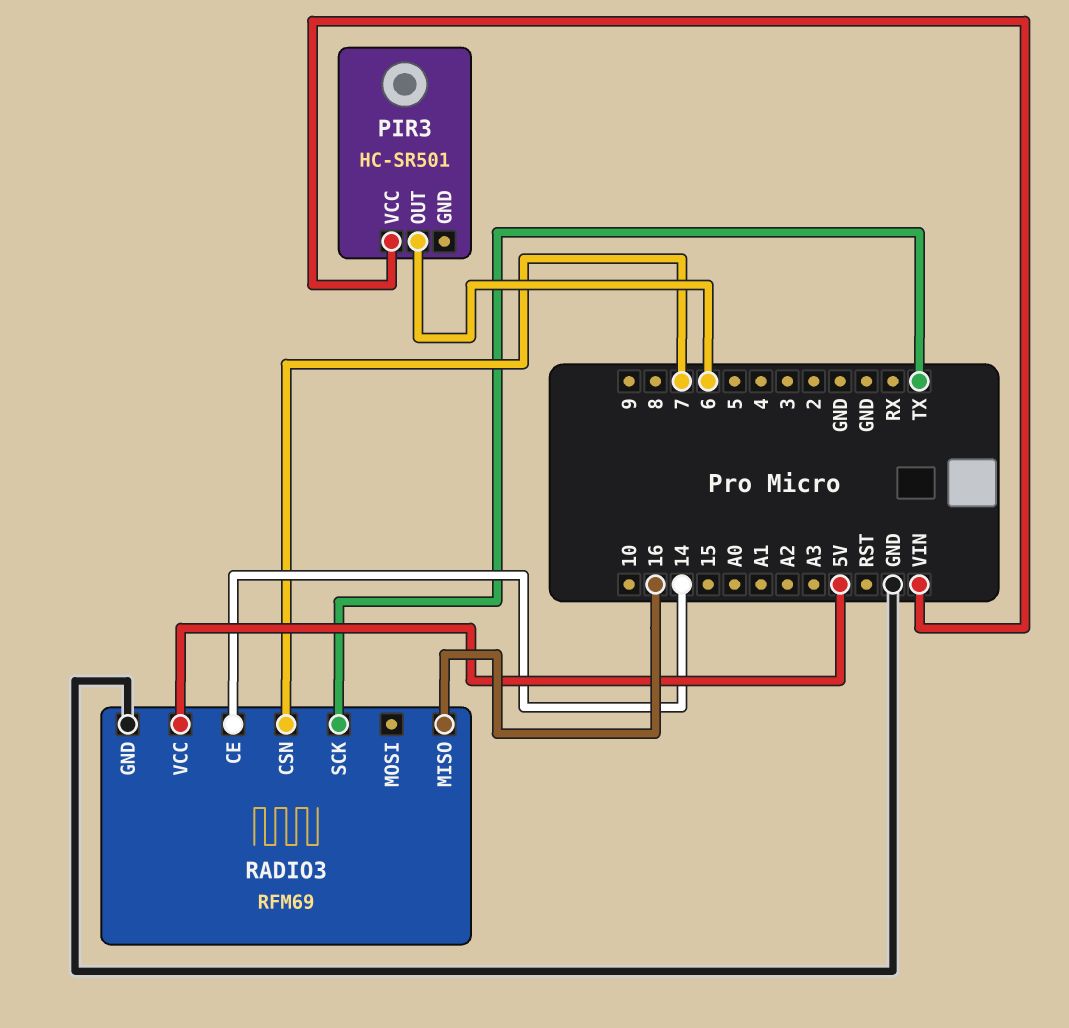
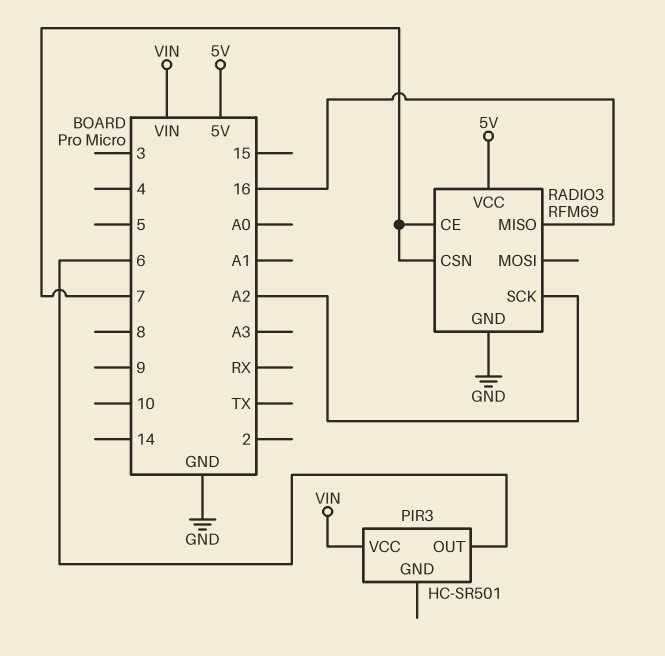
RADIO3 pin CE: 14 -> 7
RADIO3 pin SCK: TX -> A2

